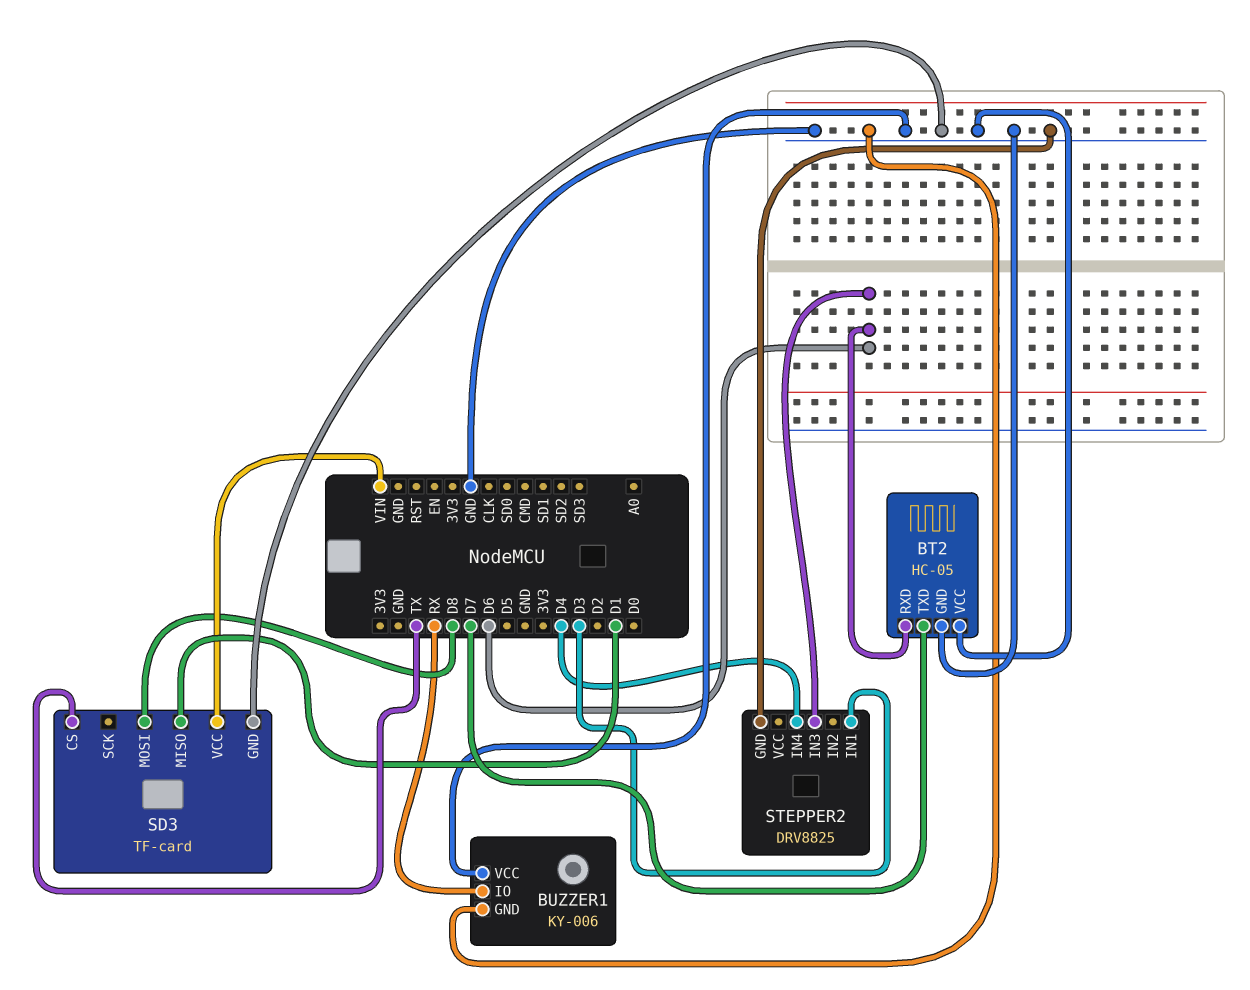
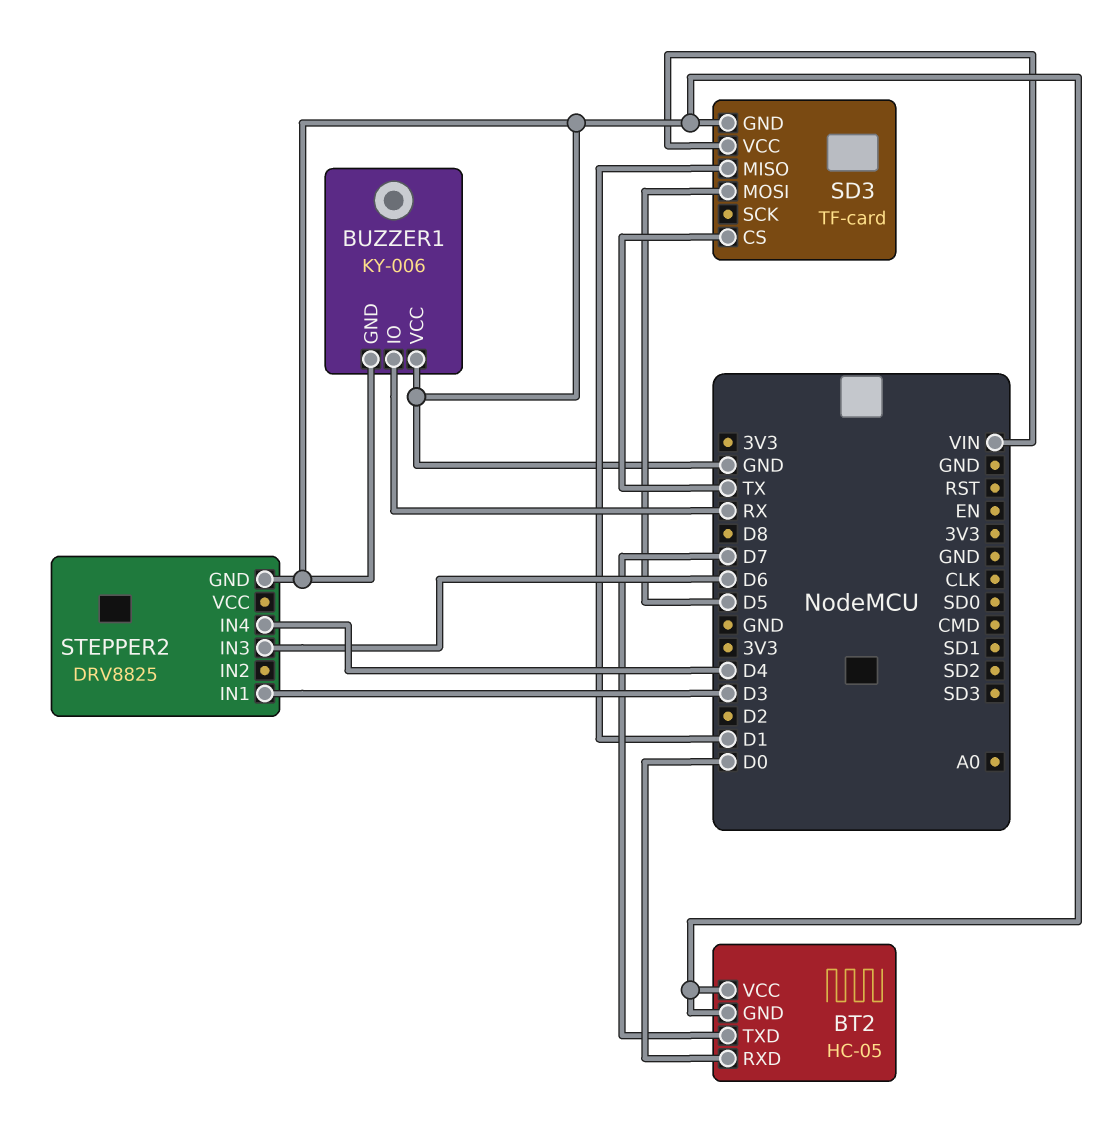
BT2 pin RXD: D6 -> D0
SD3 pin MOSI: D8 -> D5

